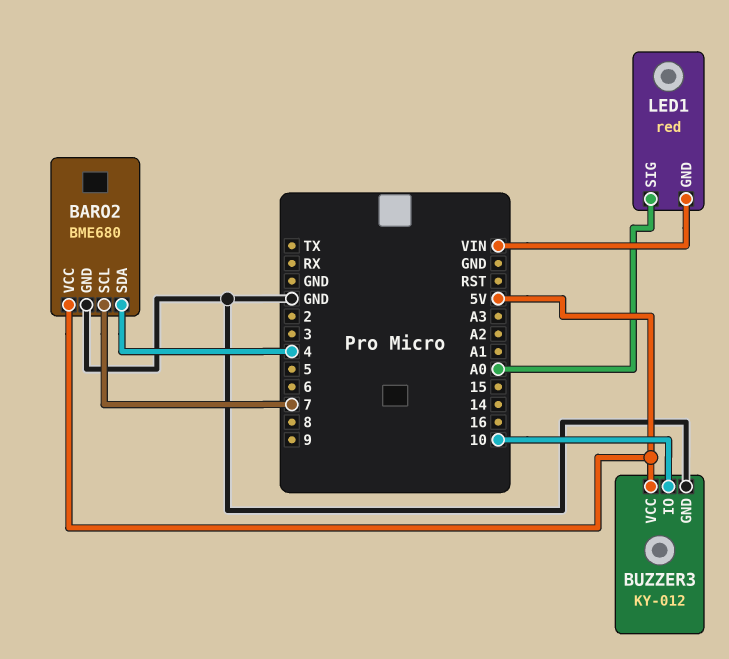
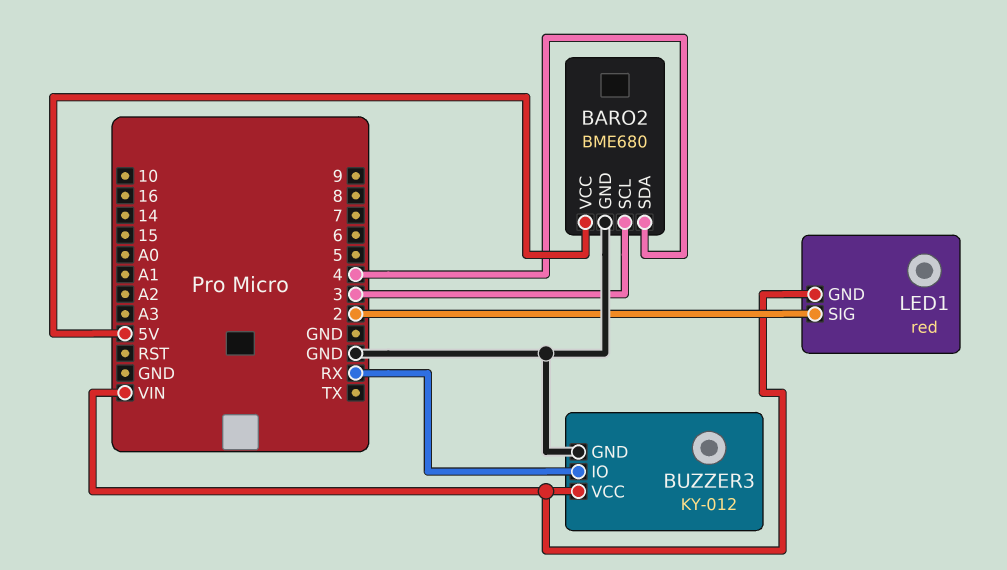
BARO2 pin SCL: 7 -> 3
BUZZER3 pin IO: 10 -> RX
BUZZER3 pin VCC: 5V -> VIN
LED1 pin SIG: A0 -> 2

